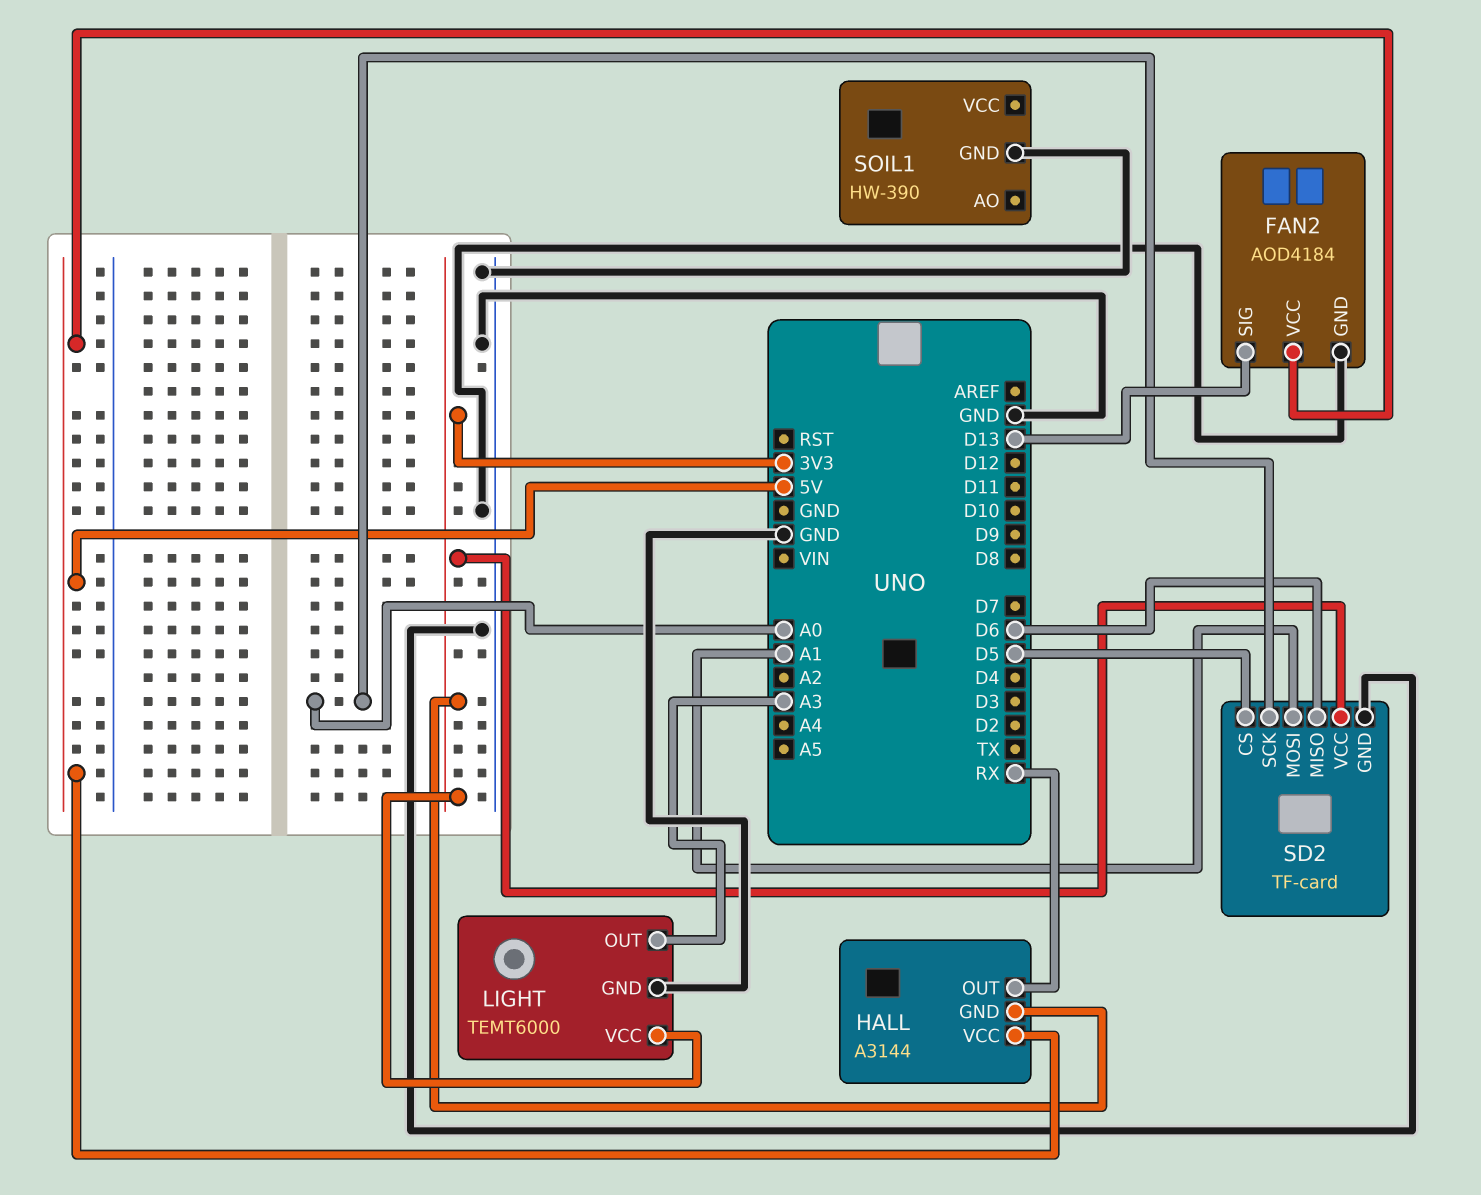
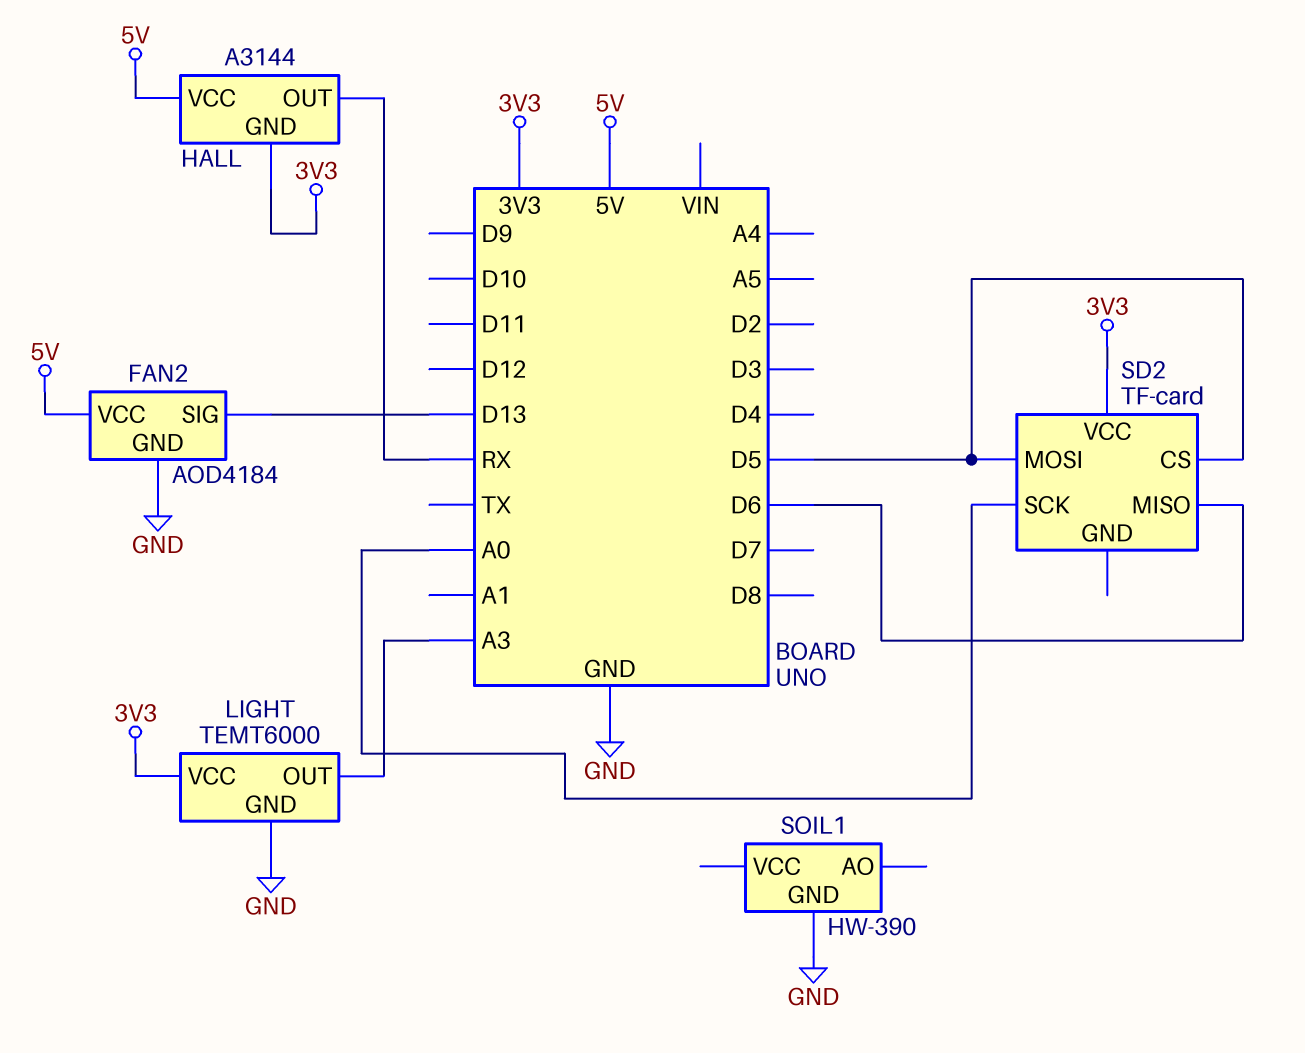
SD2 pin GND: GND -> none
SD2 pin MOSI: A1 -> D5

